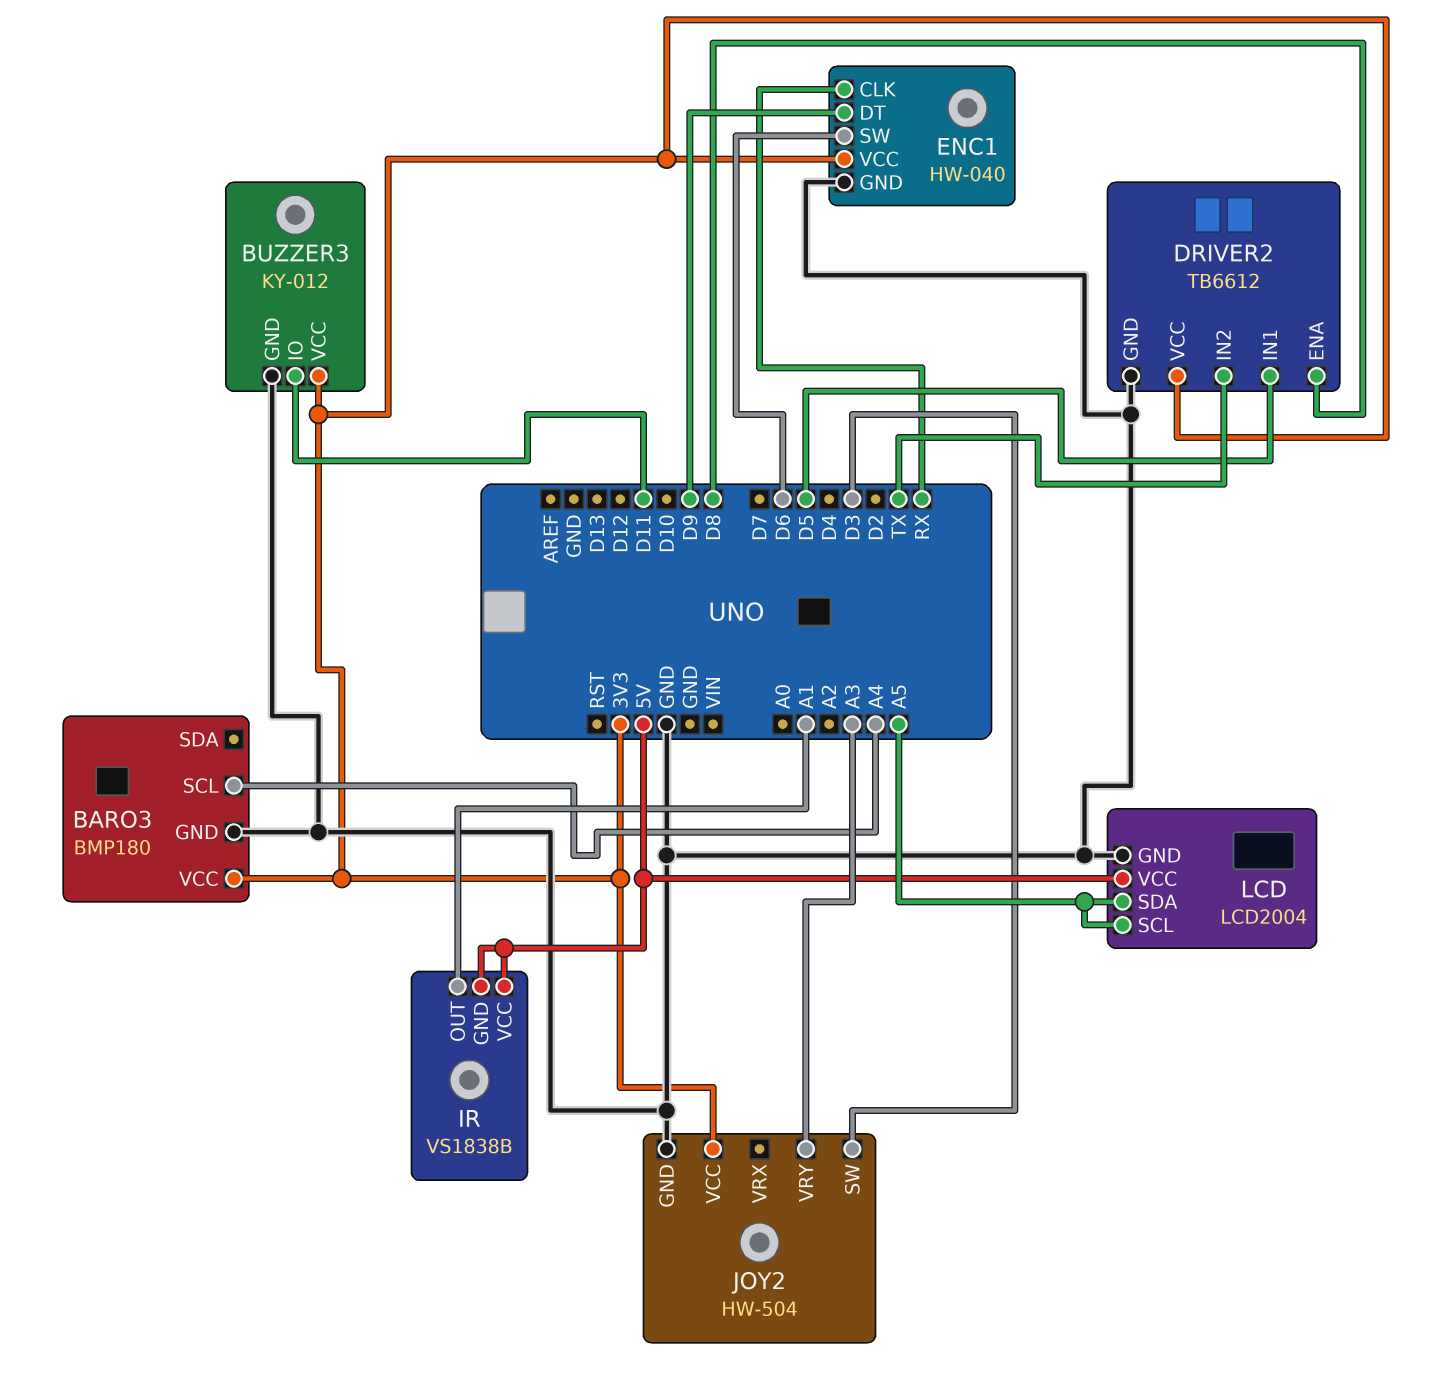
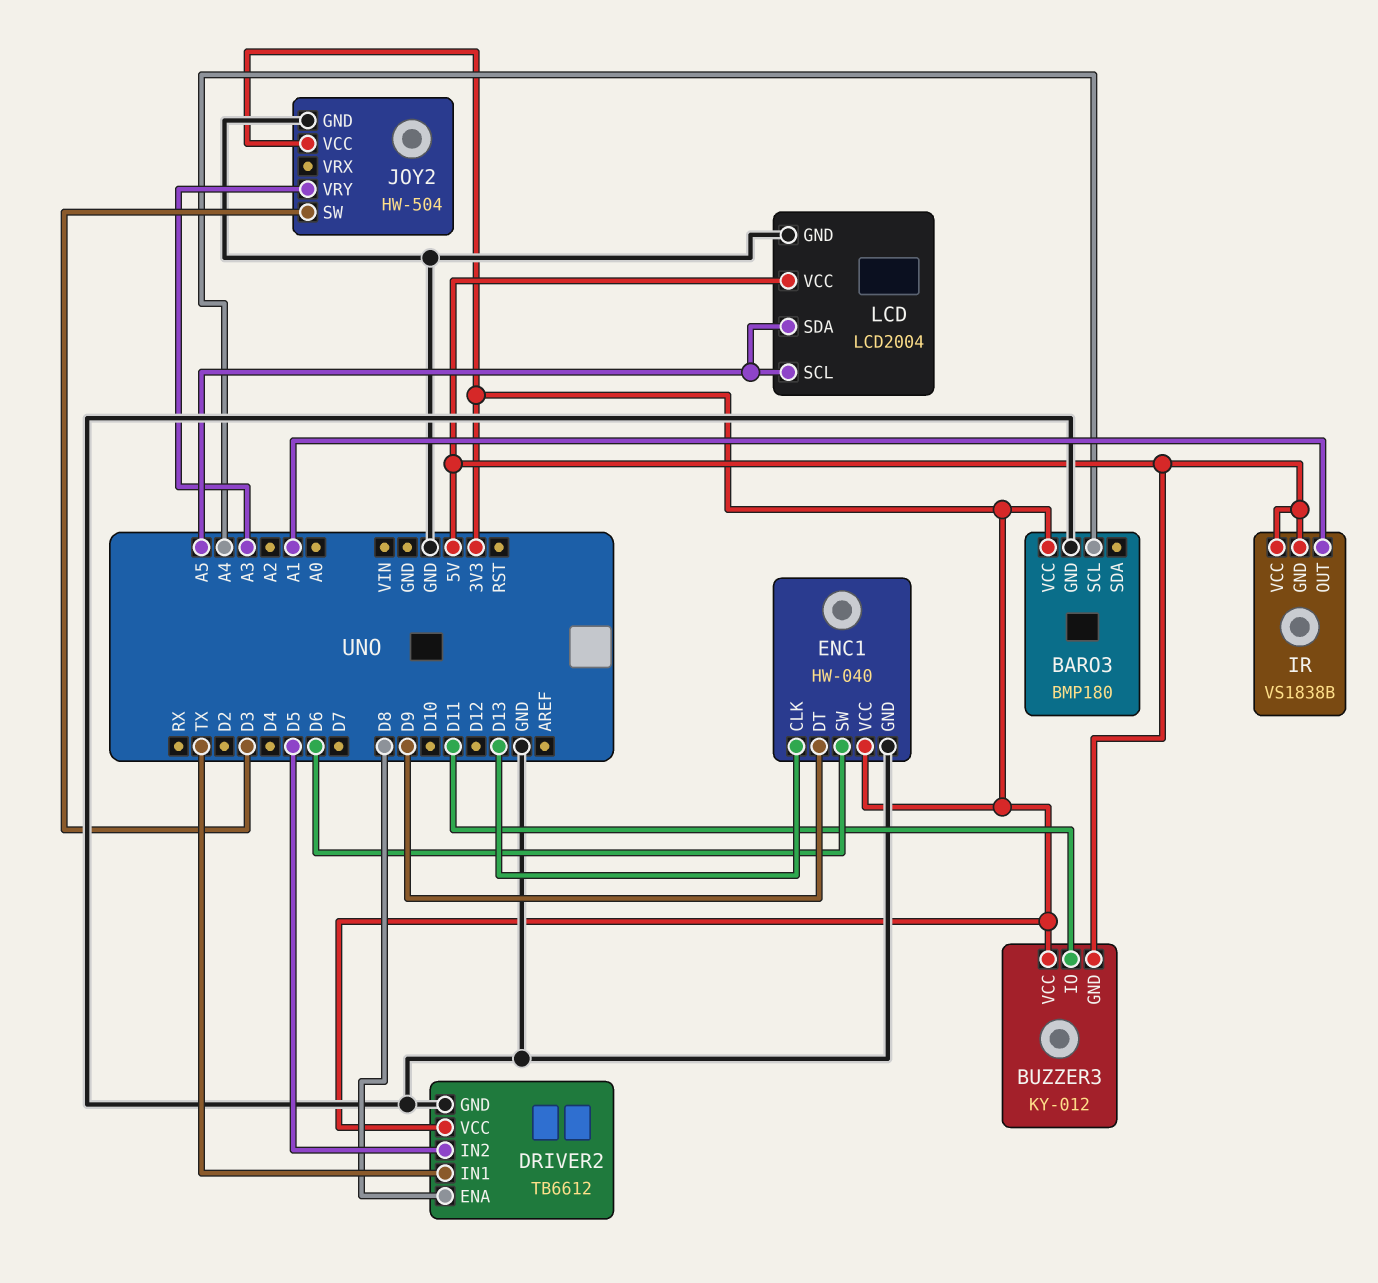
BUZZER3 pin GND: GND -> 5V
DRIVER2 pin IN1: D5 -> TX
DRIVER2 pin IN2: TX -> D5
ENC1 pin CLK: RX -> D13

